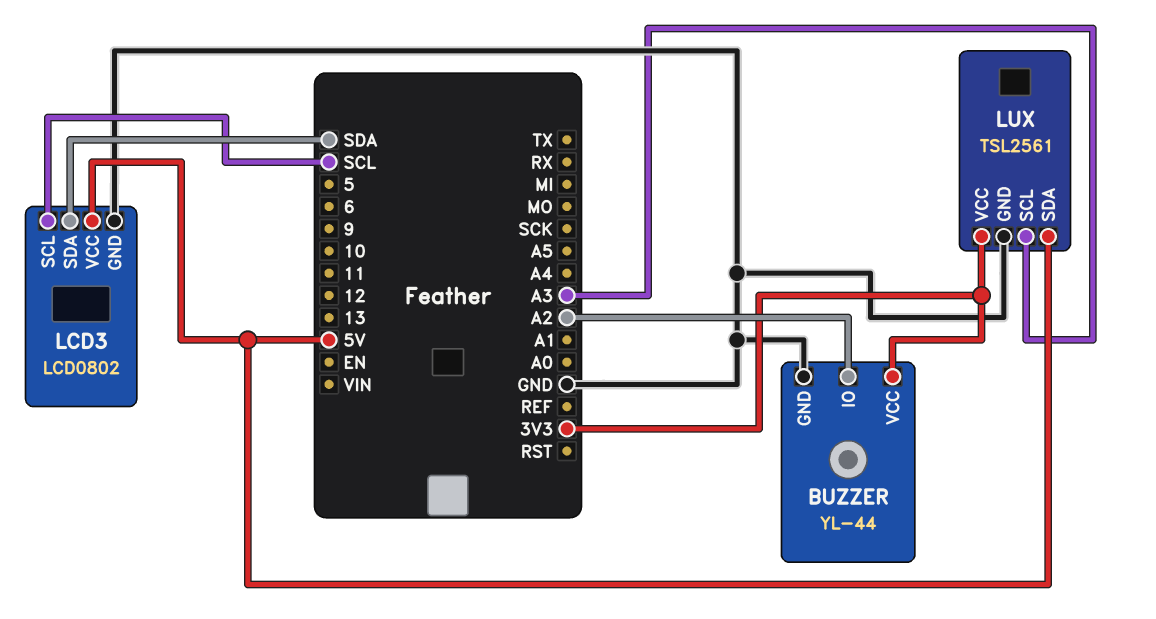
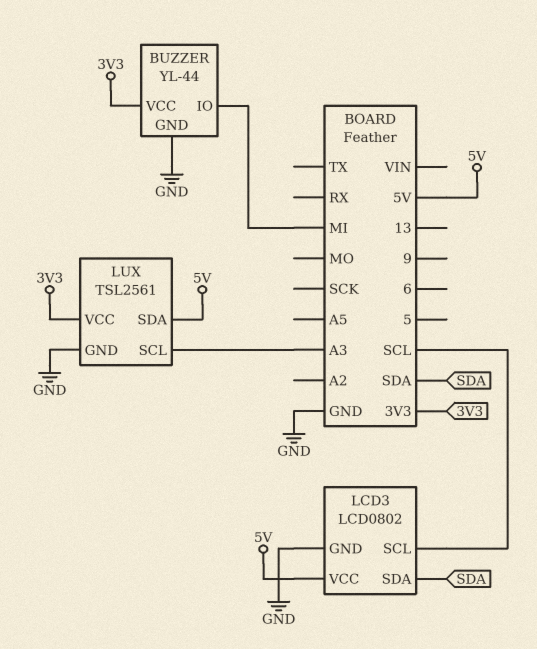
BUZZER pin IO: A2 -> MI

